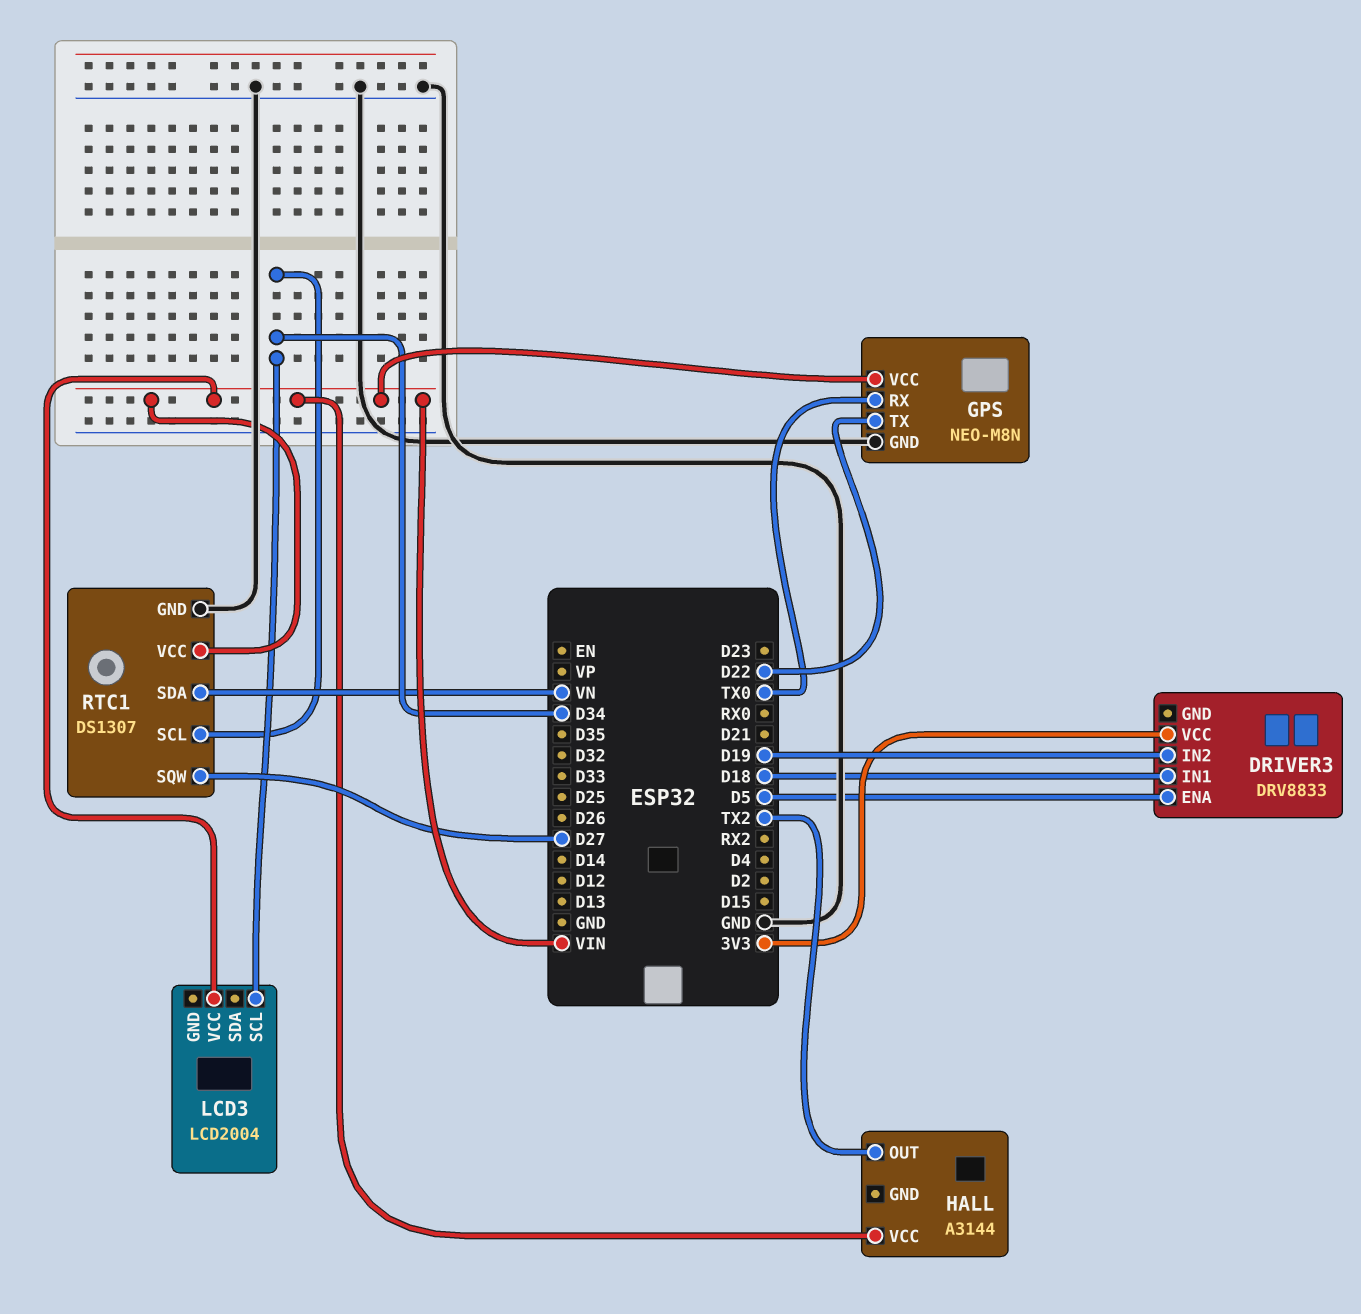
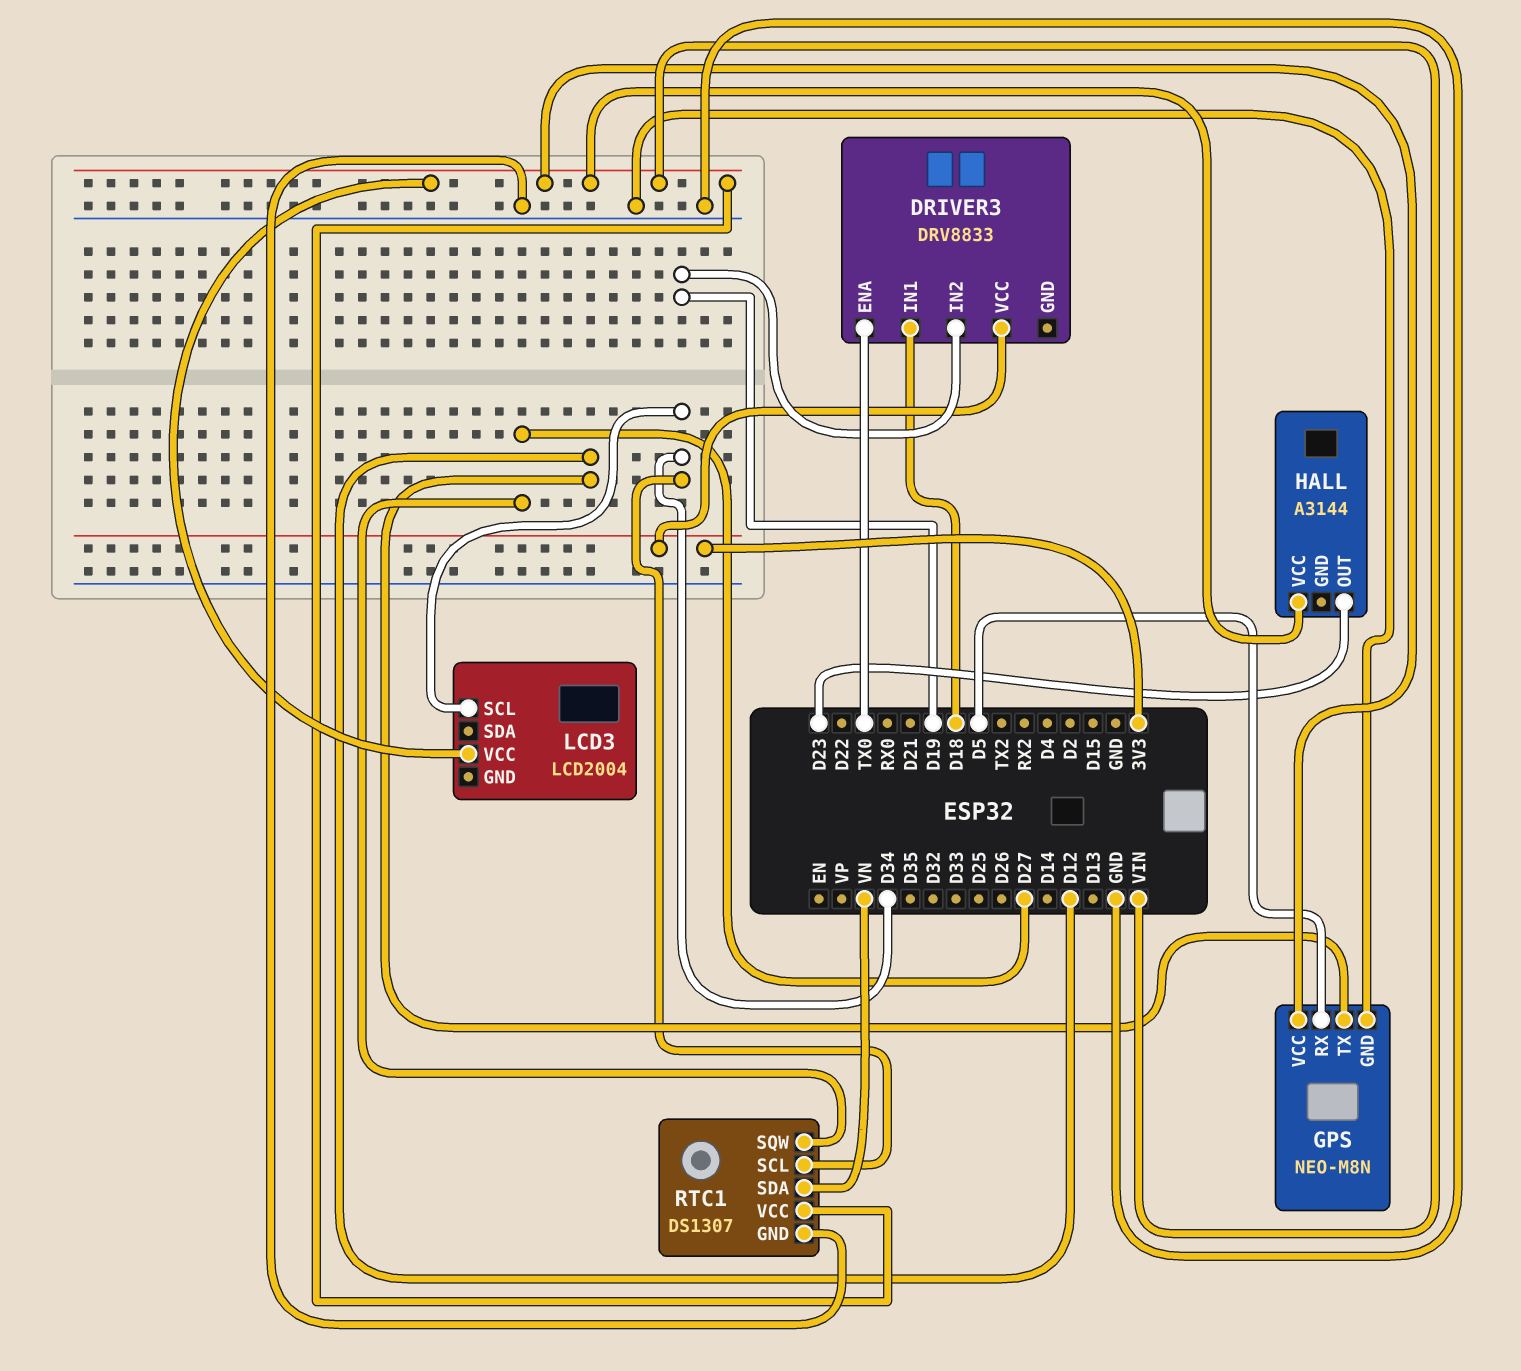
DRIVER3 pin ENA: D5 -> TX0
GPS pin RX: TX0 -> D5
GPS pin TX: D22 -> D12
HALL pin OUT: TX2 -> D23

